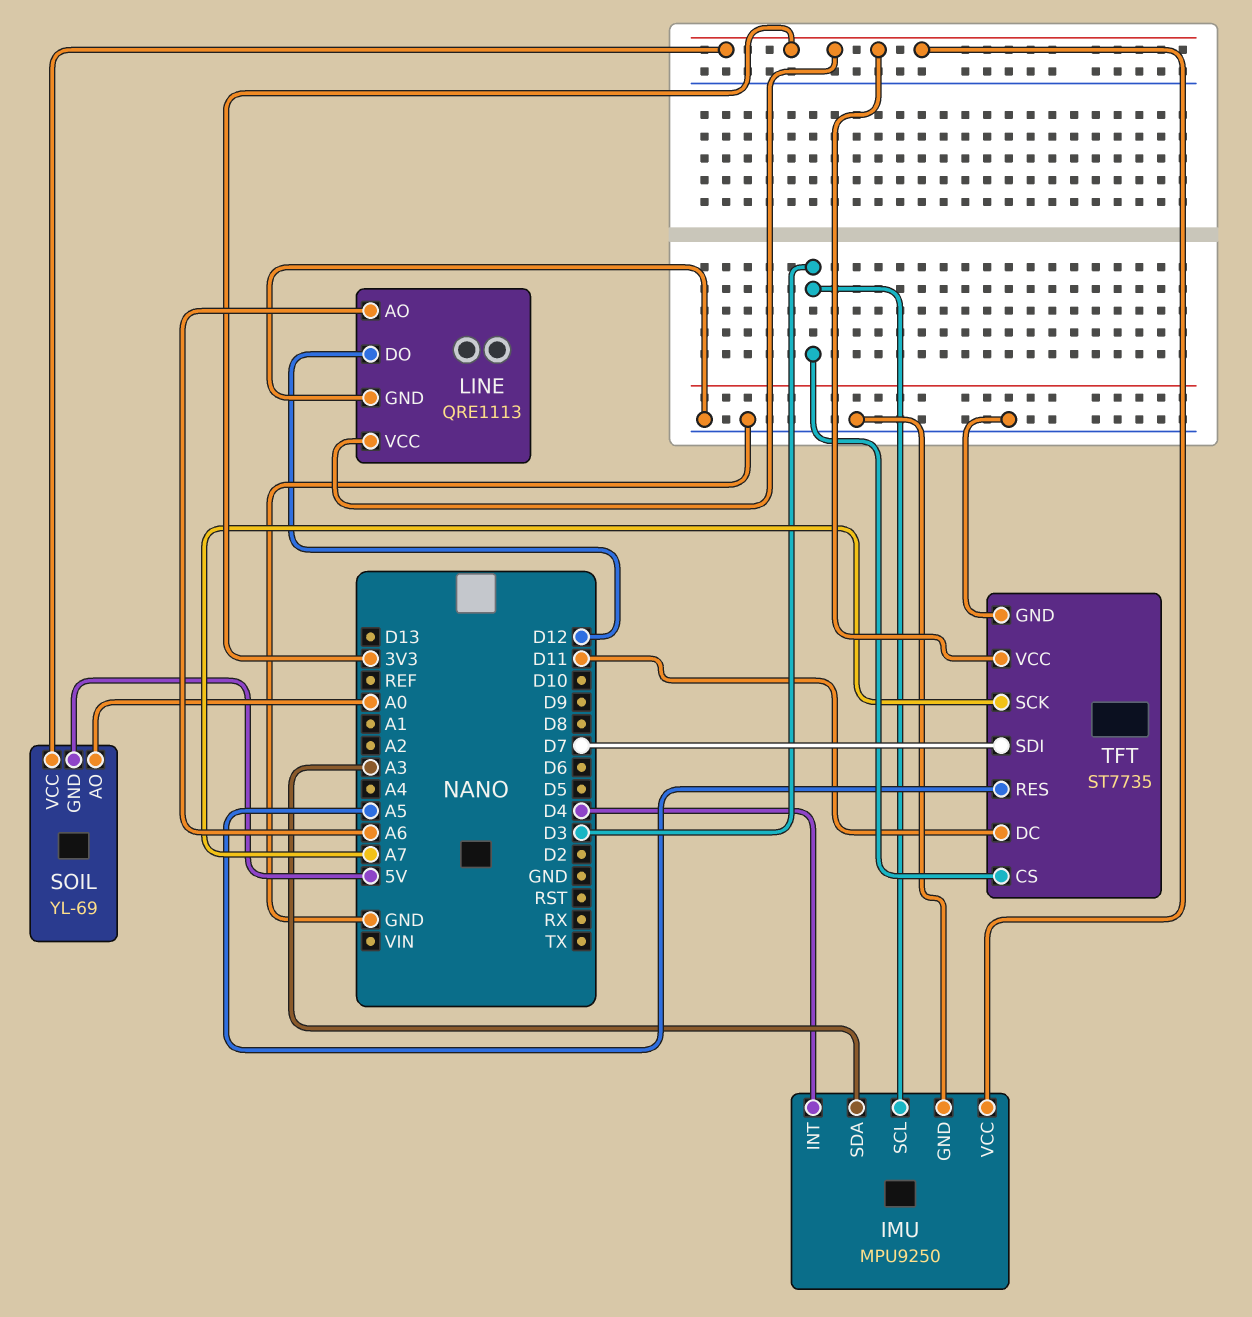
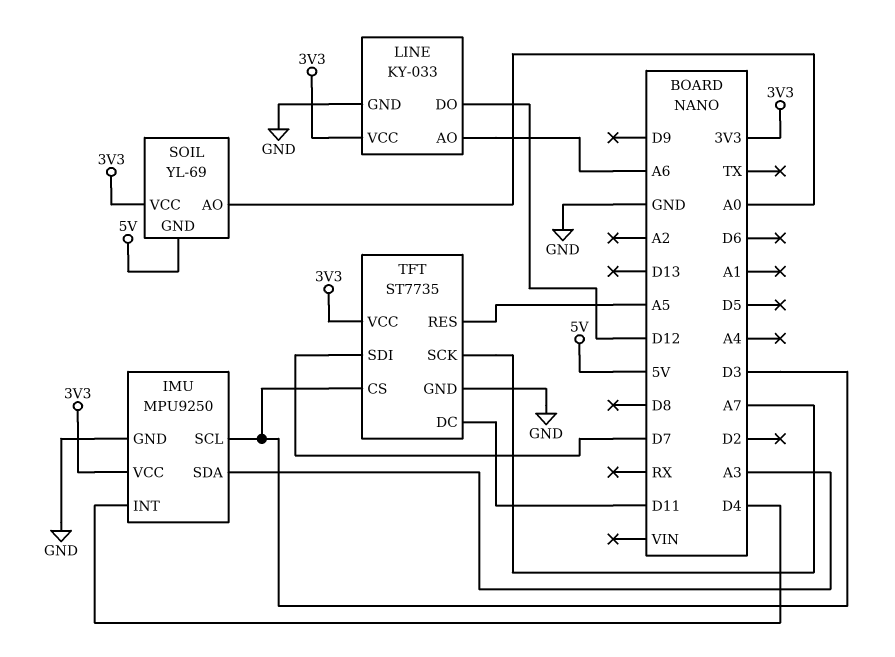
LINE: QRE1113 -> KY-033

